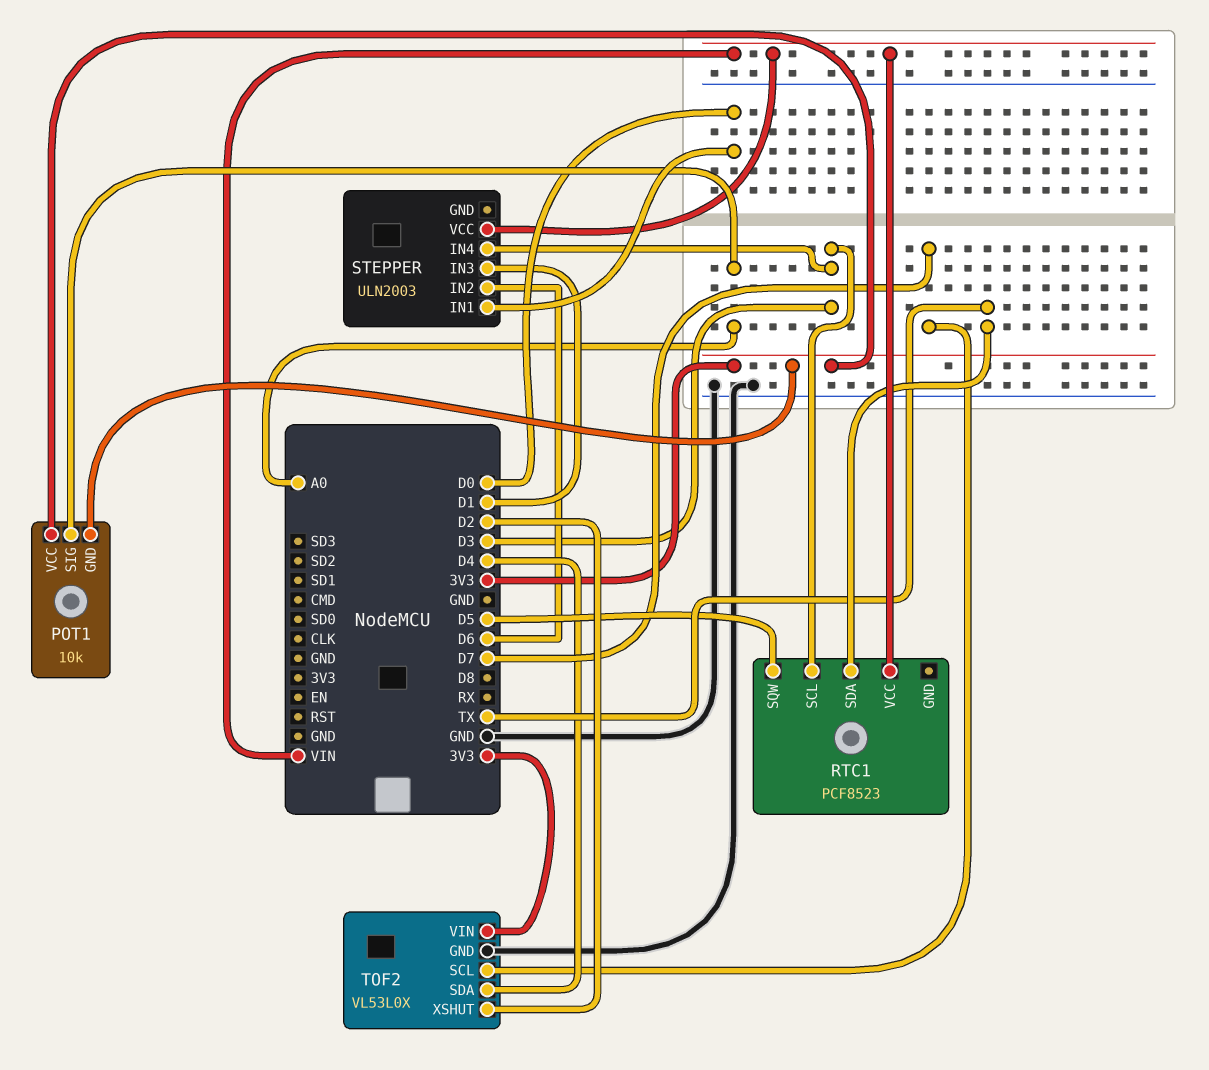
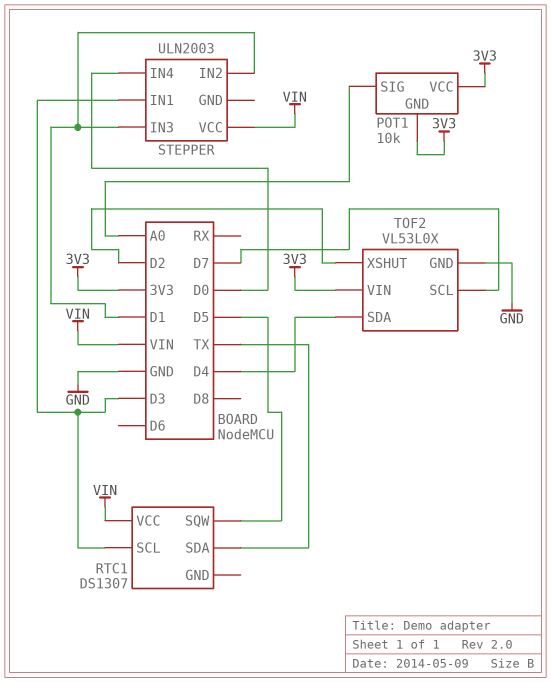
RTC1: PCF8523 -> DS1307
STEPPER pin IN1: D0 -> D3
STEPPER pin IN2: D6 -> D1
STEPPER pin IN4: D3 -> D0

